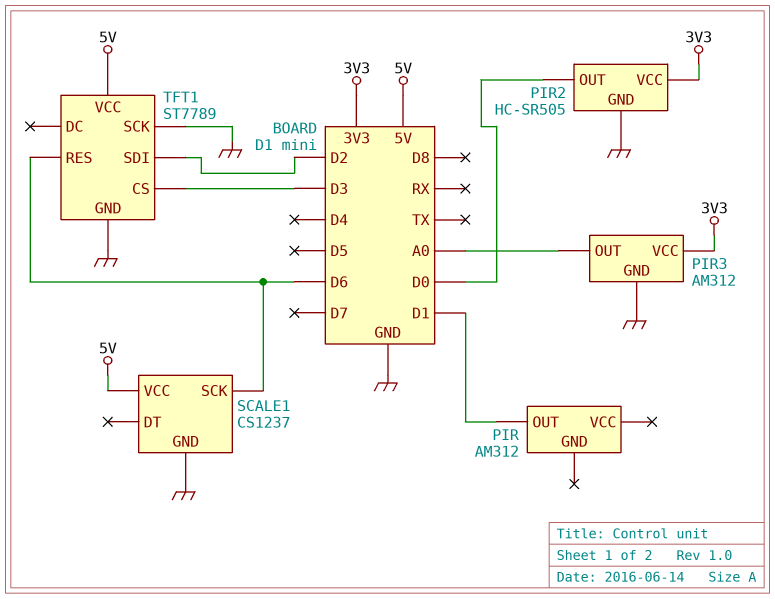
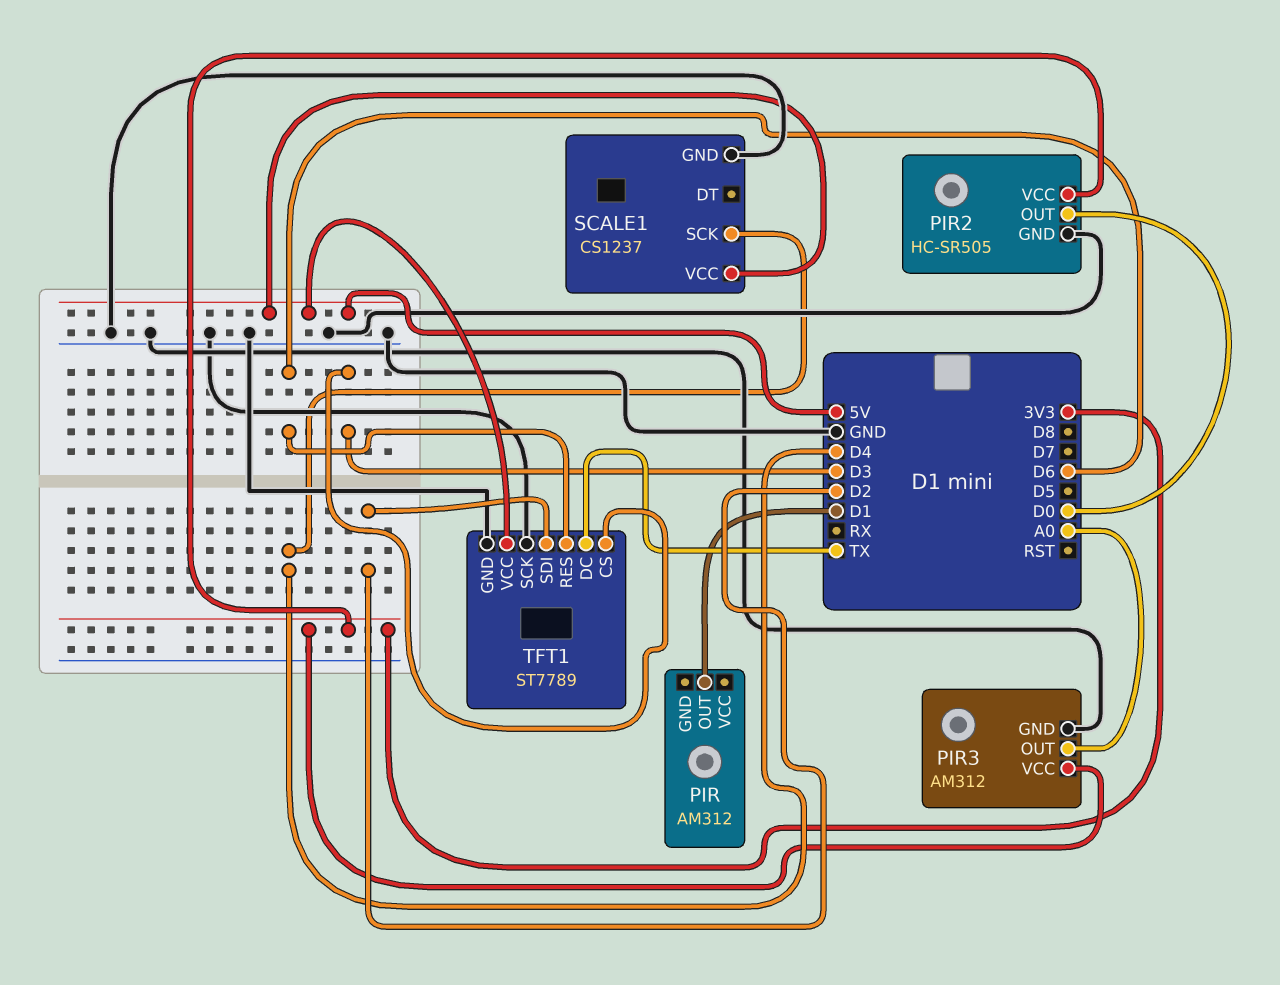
SCALE1 pin SCK: D6 -> D4
TFT1 pin DC: none -> TX

